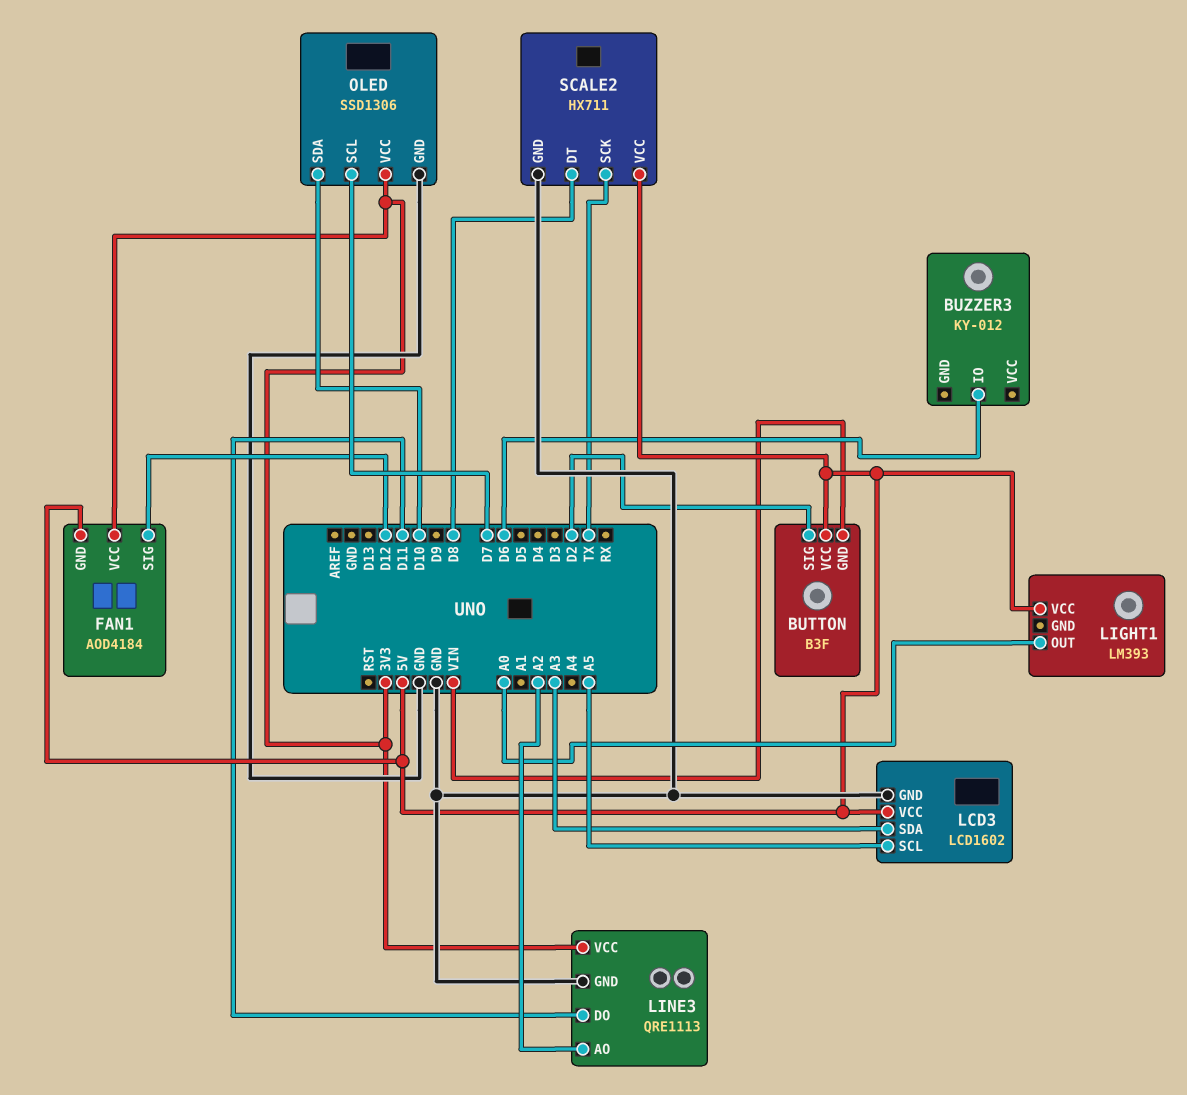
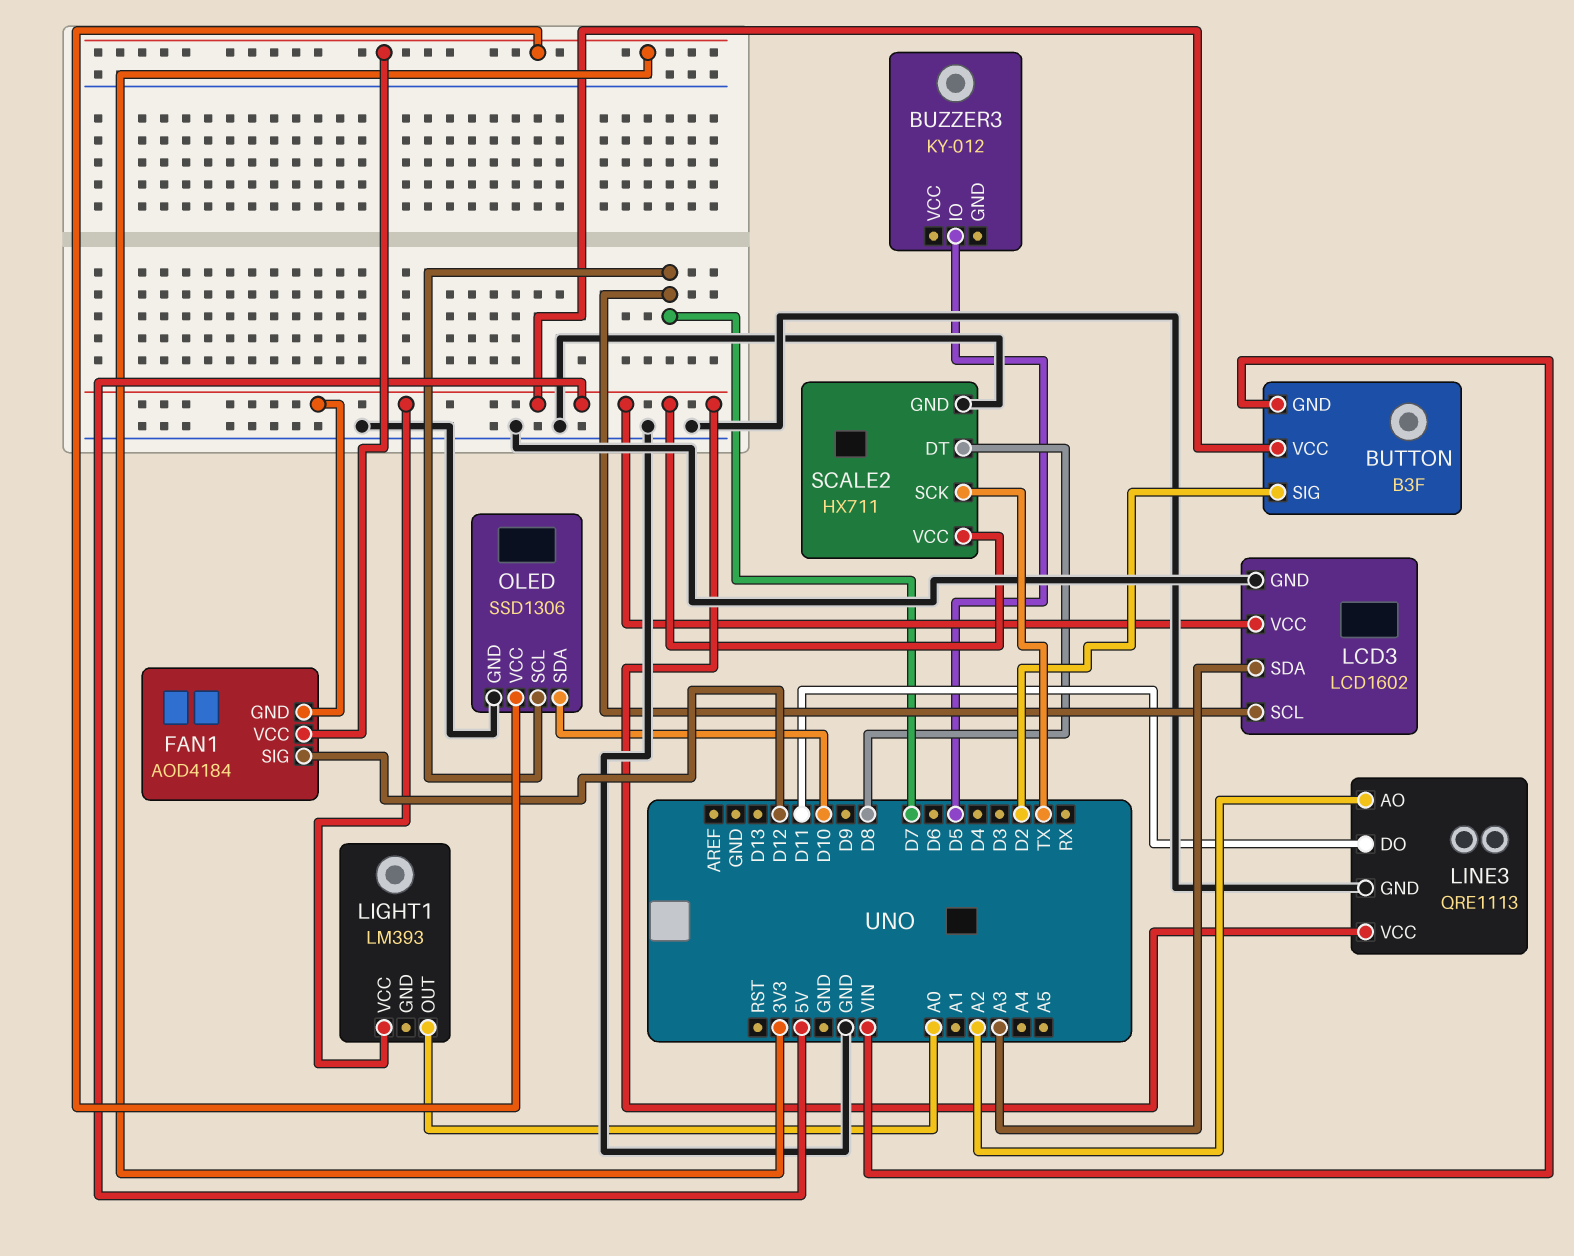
BUZZER3 pin IO: D6 -> D5
LCD3 pin SCL: A5 -> D7
LINE3 pin VCC: 3V3 -> 5V

